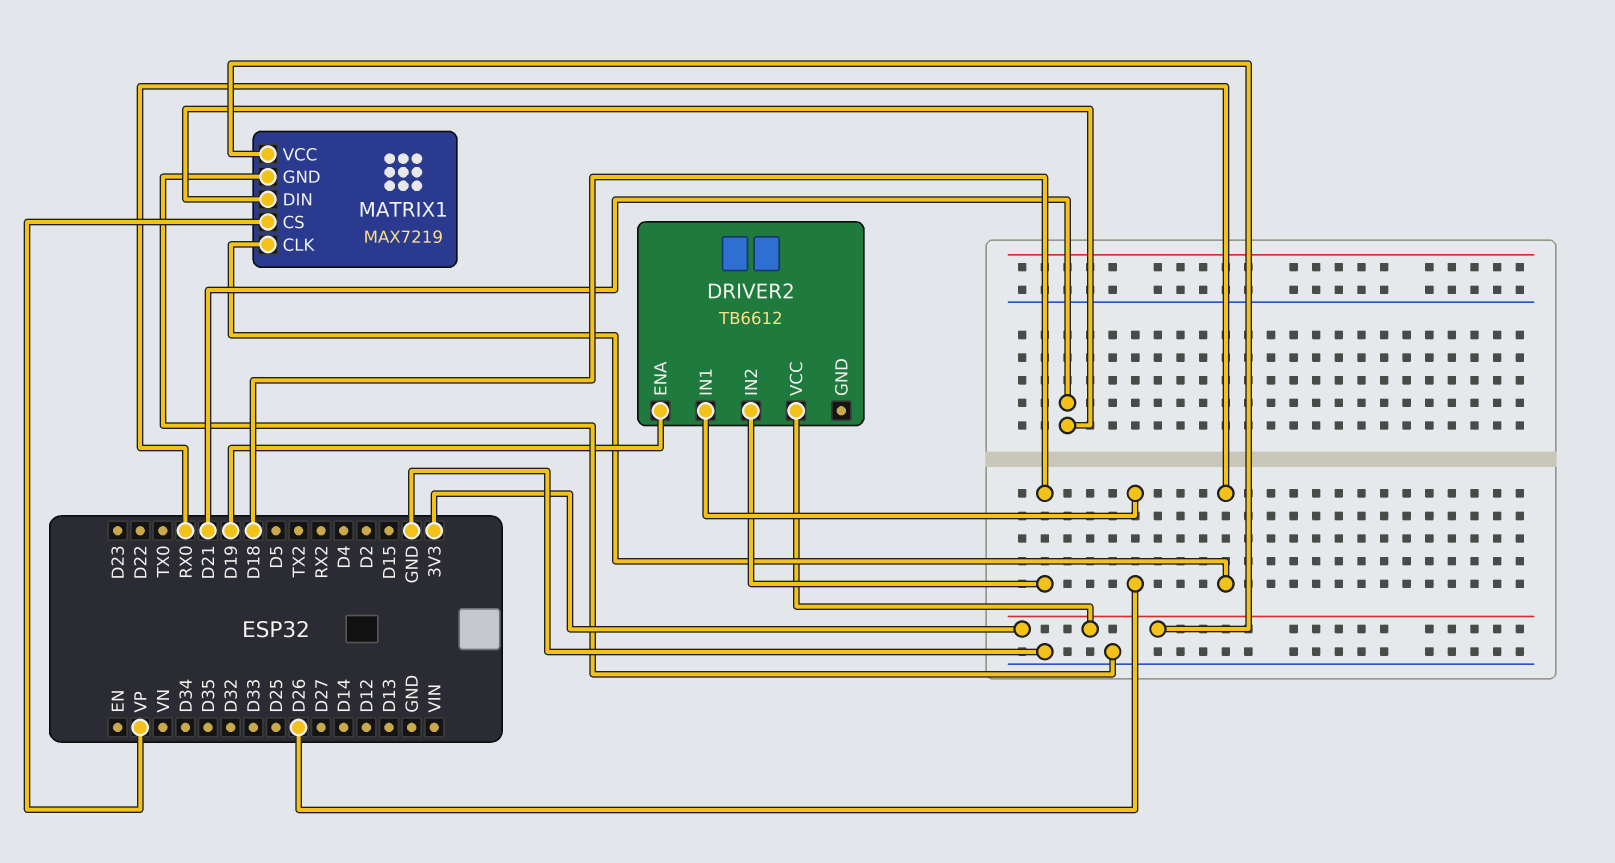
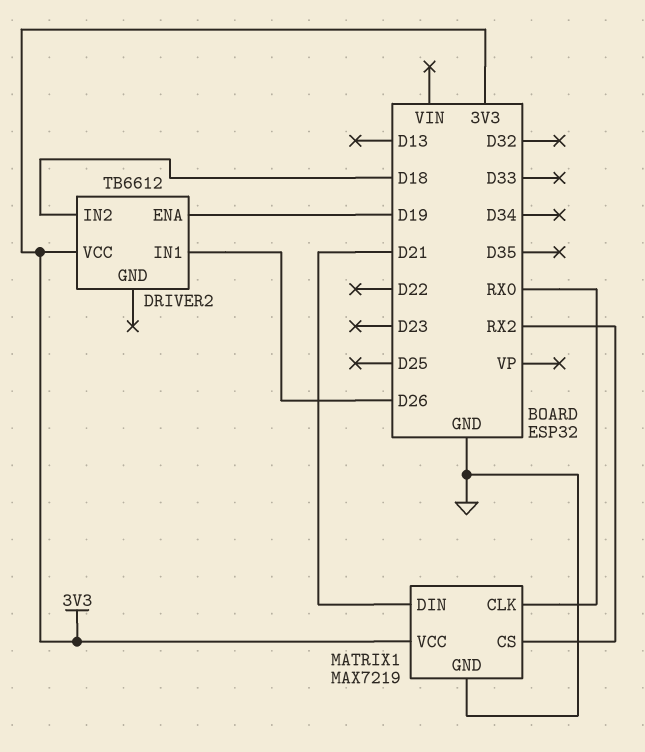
MATRIX1 pin CS: VP -> RX2

